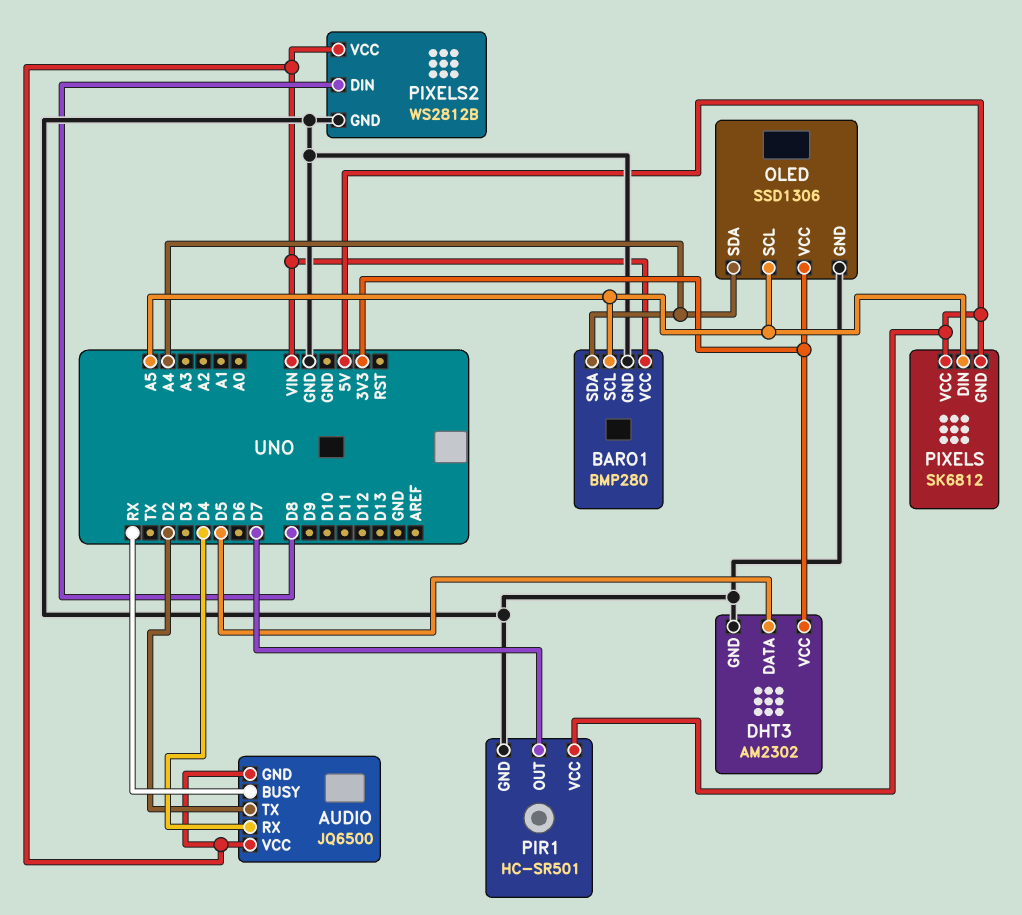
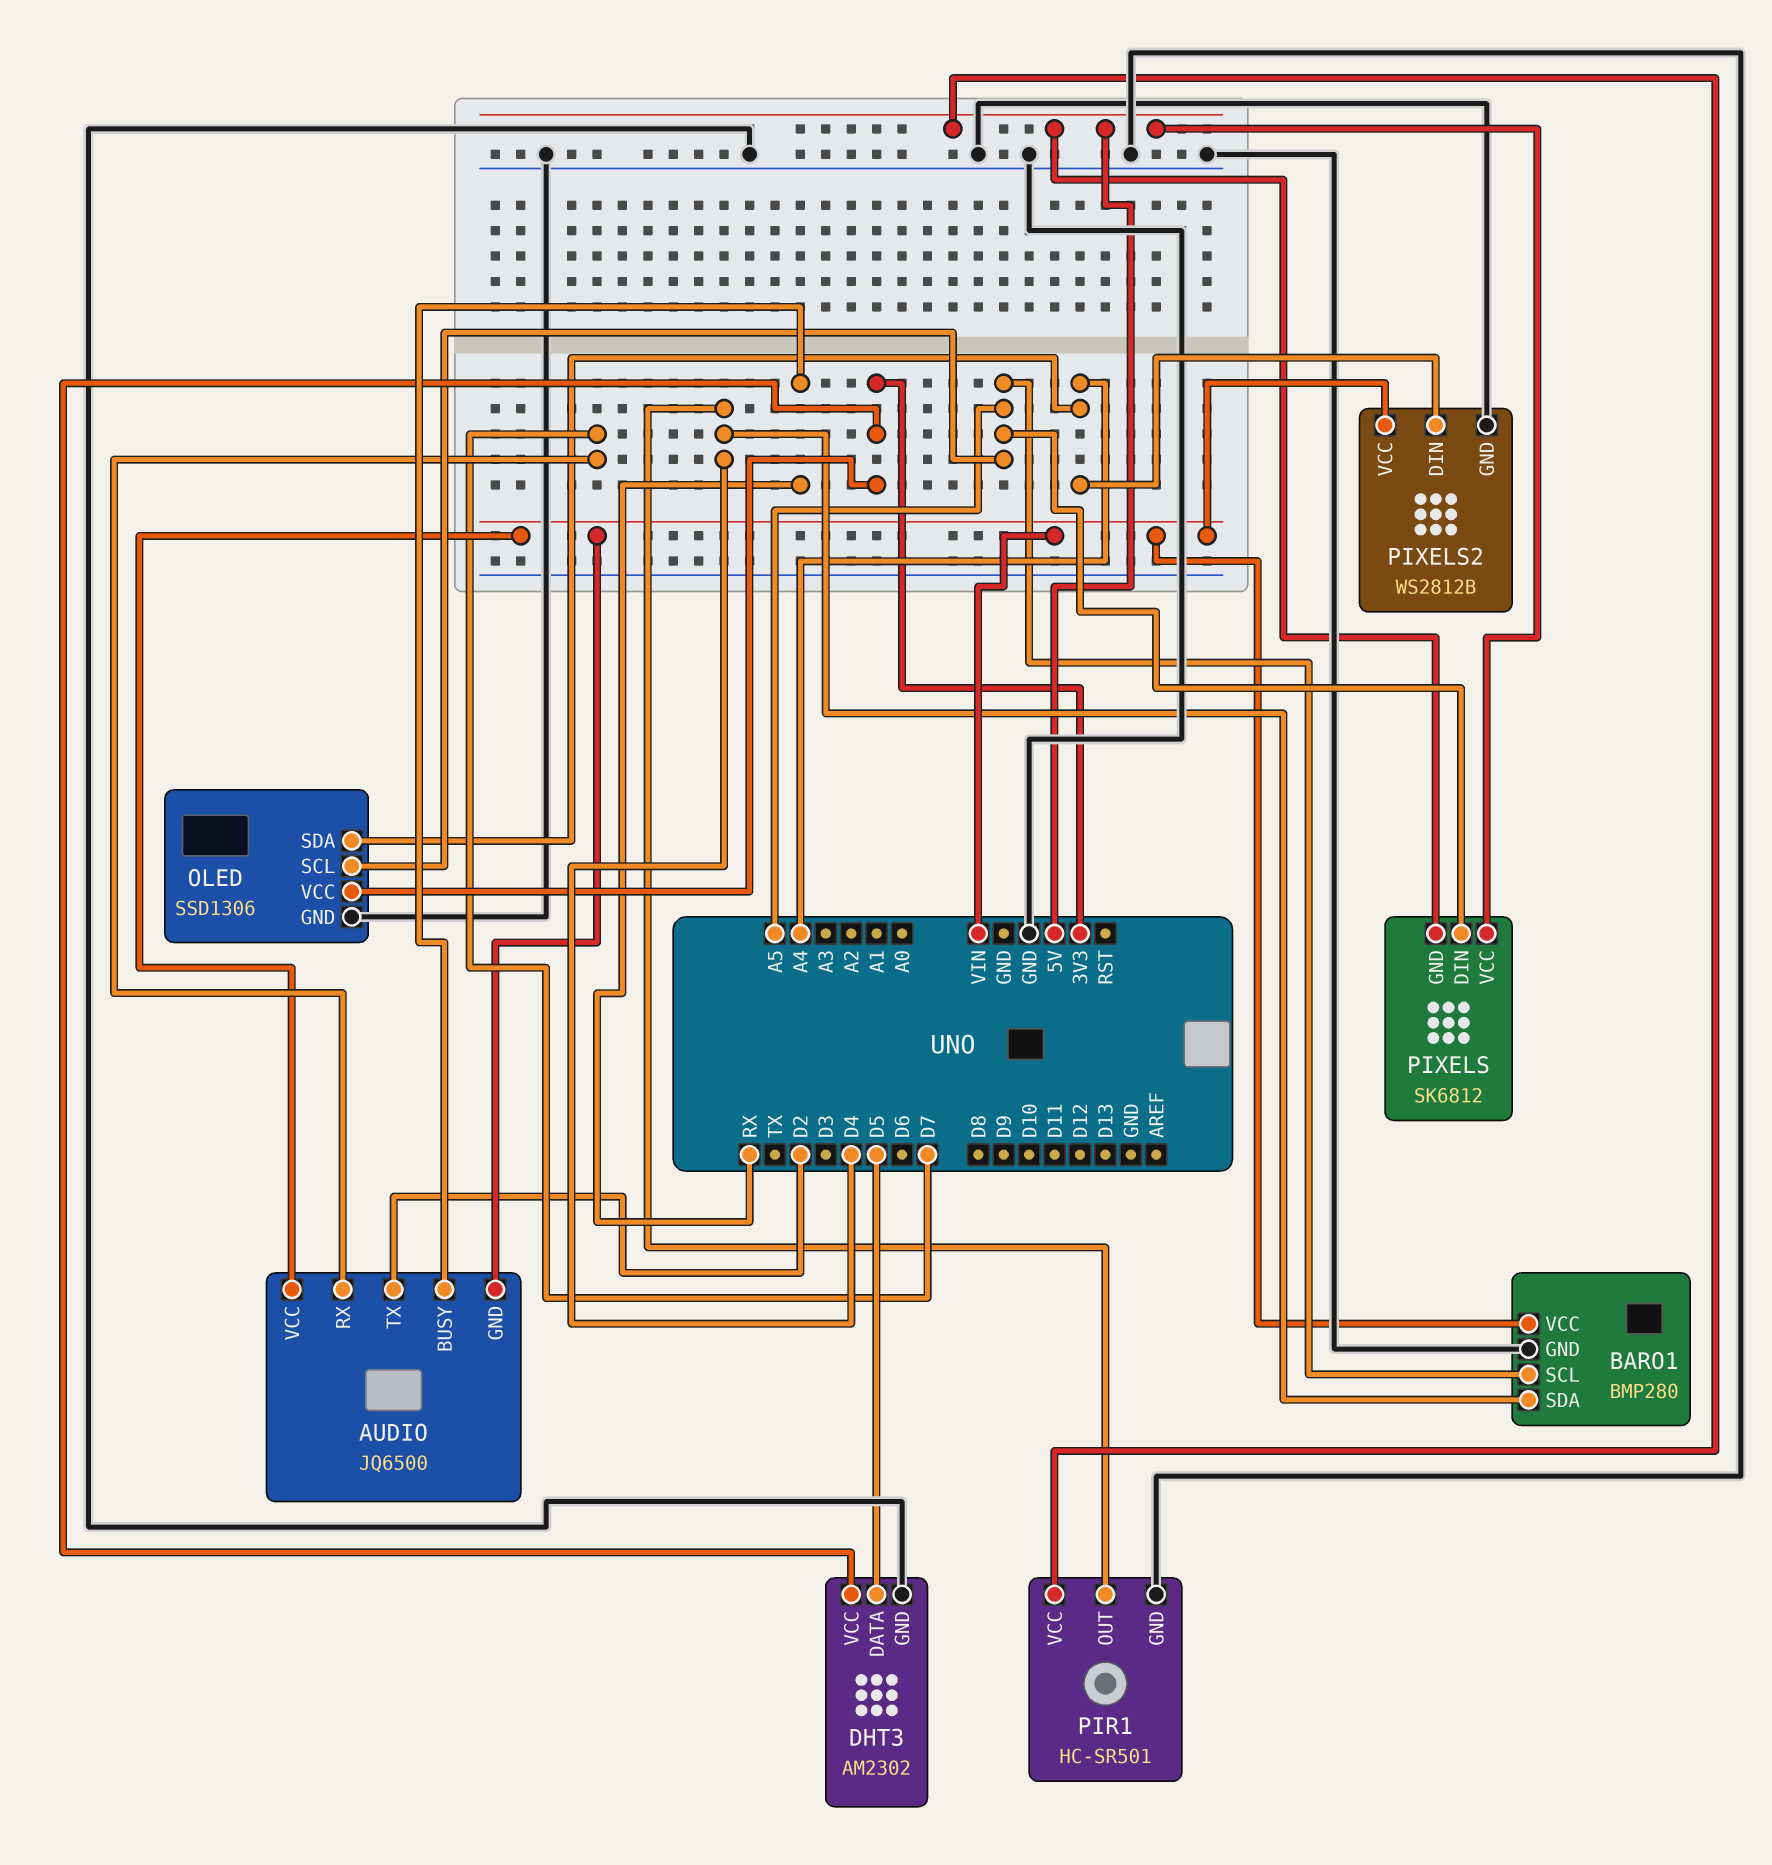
AUDIO pin RX: D4 -> D7
BARO1 pin SDA: A4 -> D4
PIR1 pin OUT: D7 -> D4
PIXELS2 pin DIN: D8 -> A4

